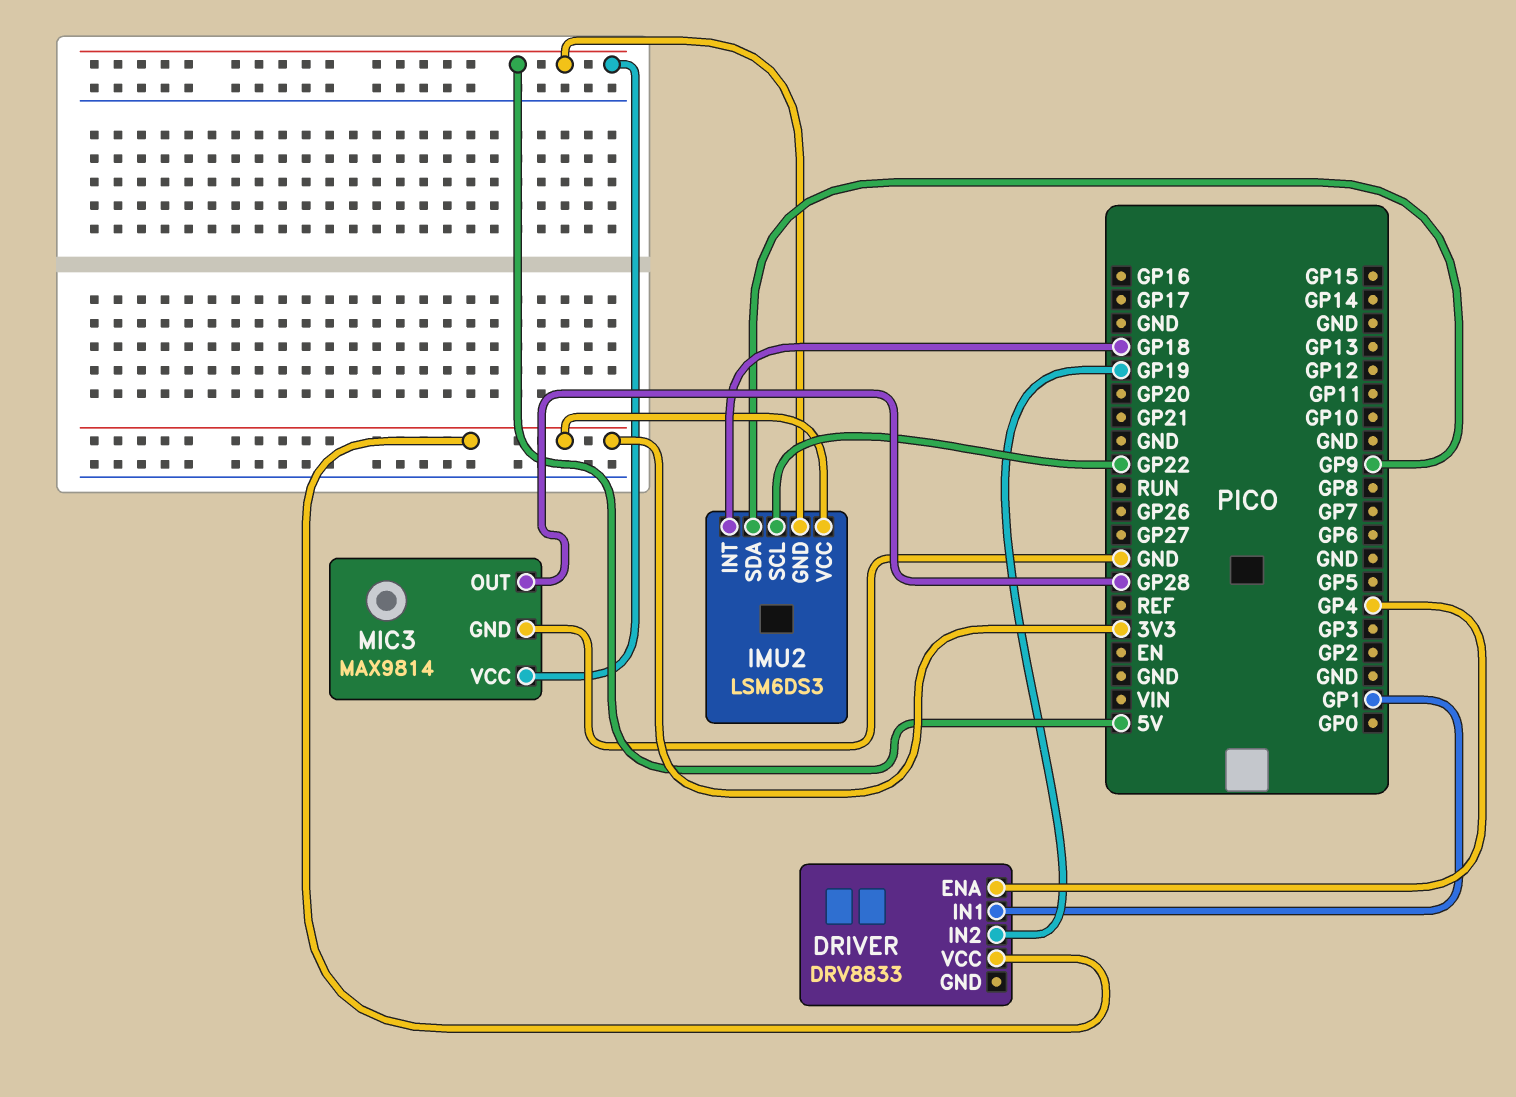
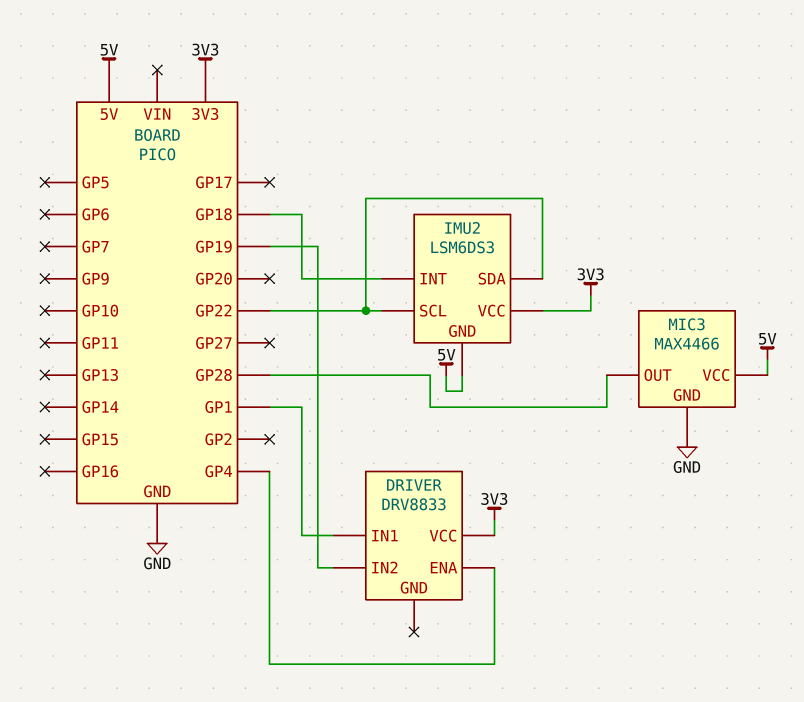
IMU2 pin SDA: GP9 -> GP22
MIC3: MAX9814 -> MAX4466

